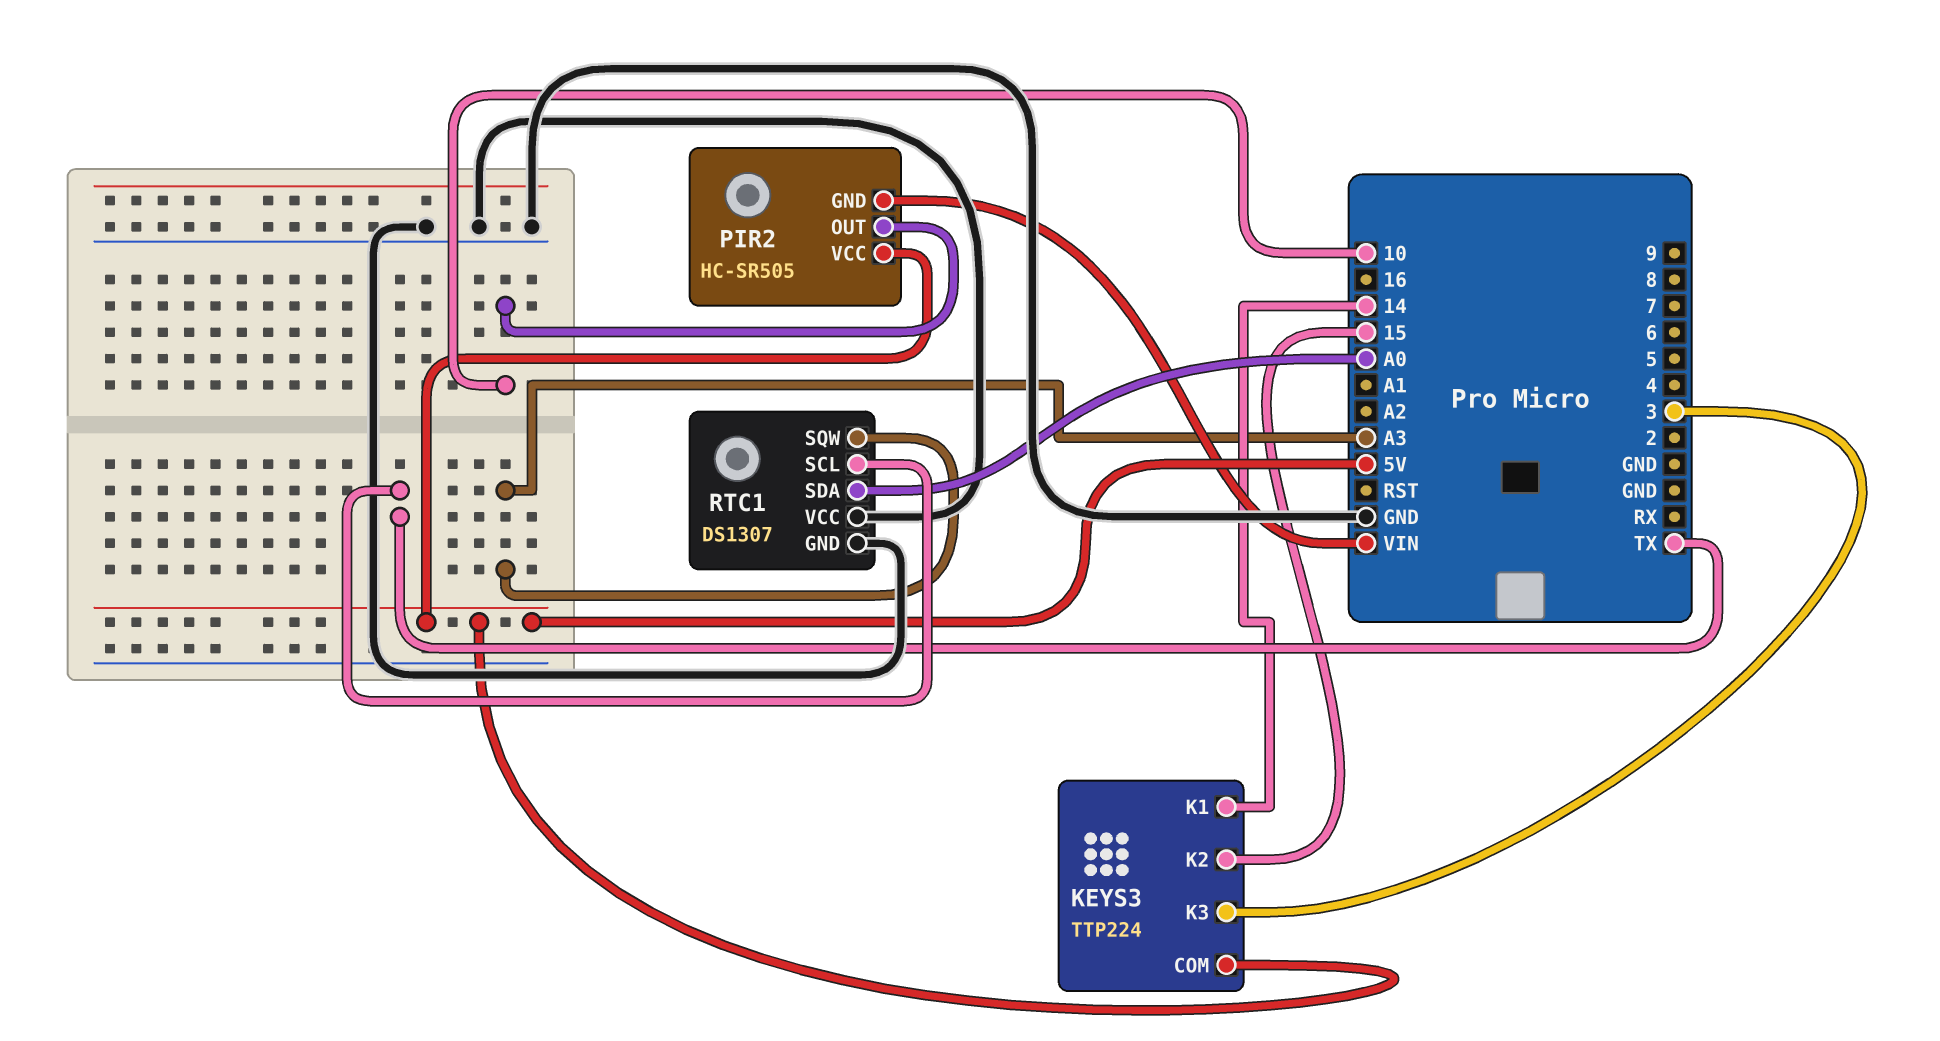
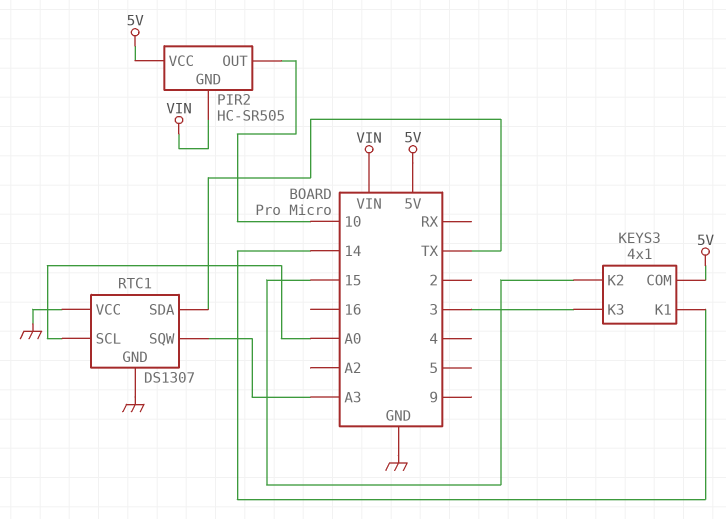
KEYS3: TTP224 -> 4x1
RTC1 pin SCL: TX -> A0
RTC1 pin SDA: A0 -> TX

